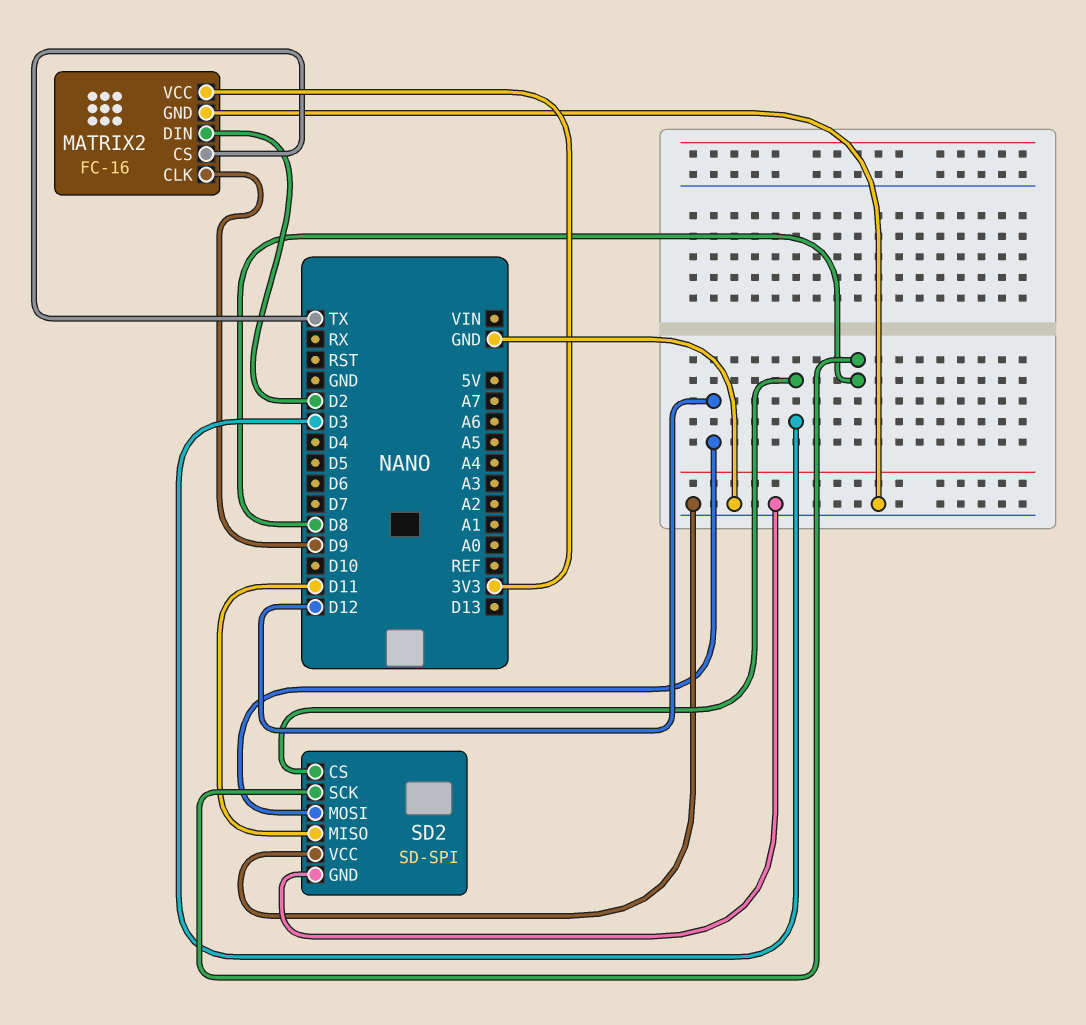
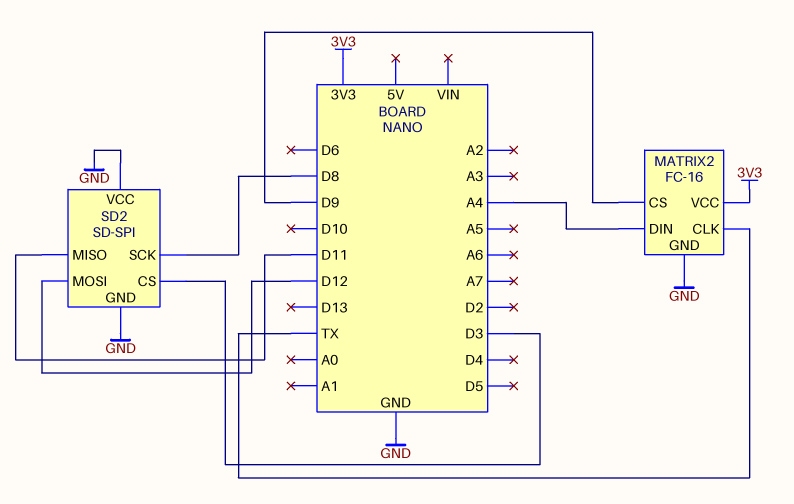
MATRIX2 pin CLK: D9 -> TX
MATRIX2 pin CS: TX -> D9
MATRIX2 pin DIN: D2 -> A4

